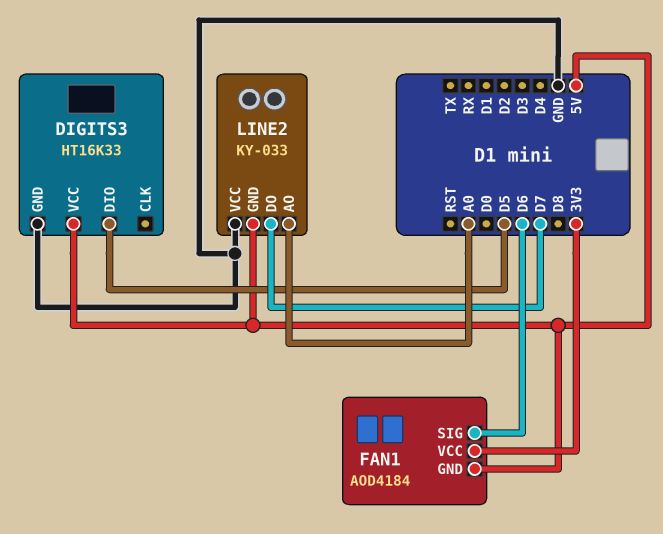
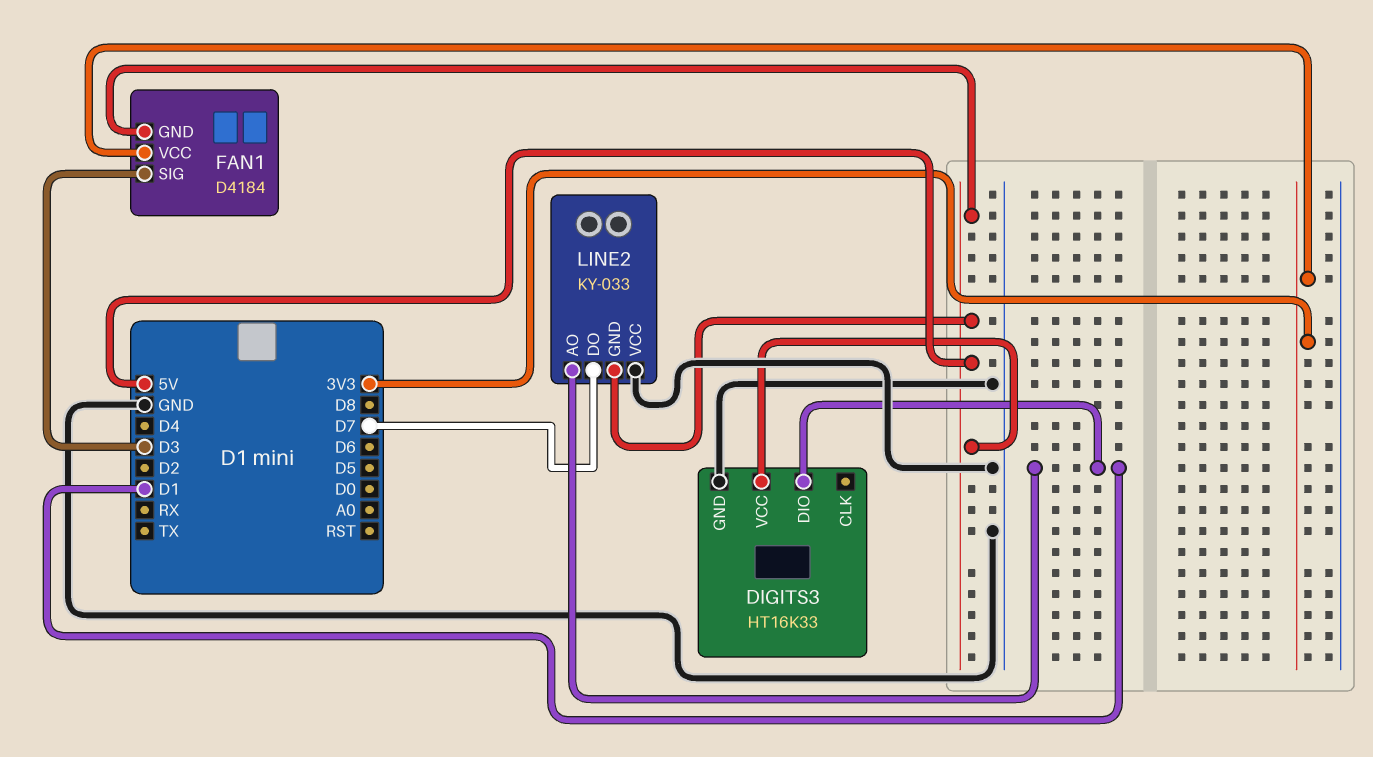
DIGITS3 pin DIO: D5 -> D1
FAN1: AOD4184 -> D4184
FAN1 pin SIG: D6 -> D3
LINE2 pin AO: A0 -> D1

